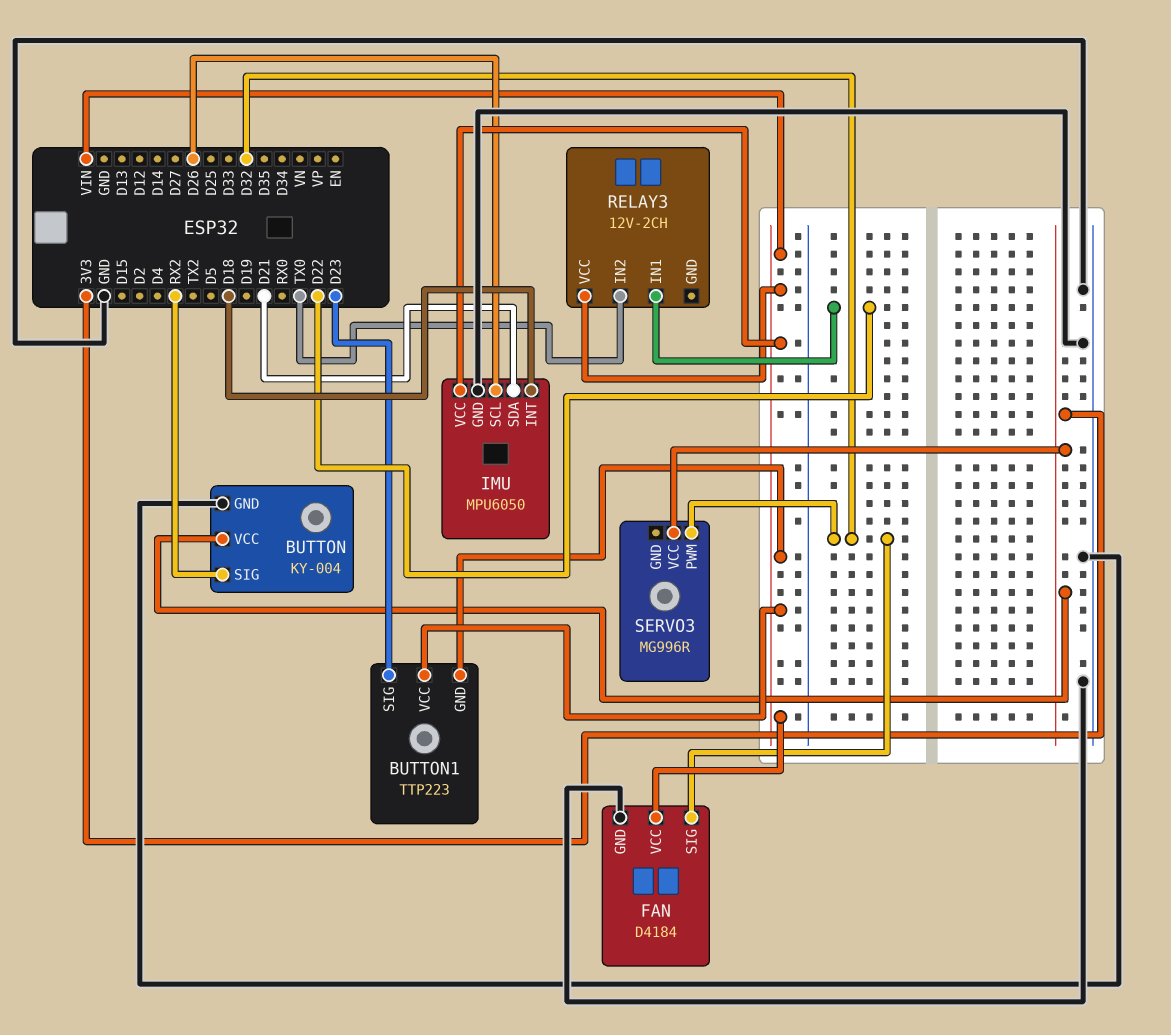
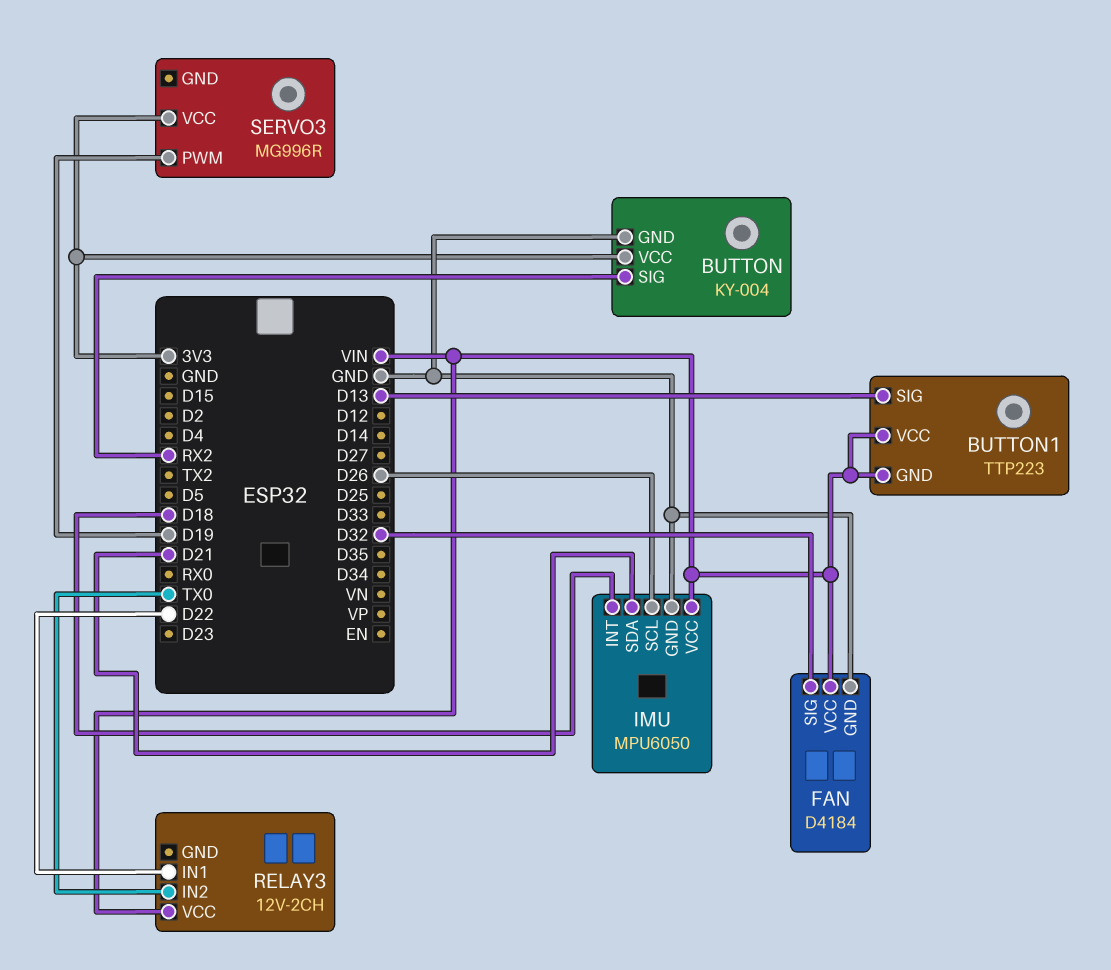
BUTTON1 pin SIG: D23 -> D13
SERVO3 pin PWM: D32 -> D19

